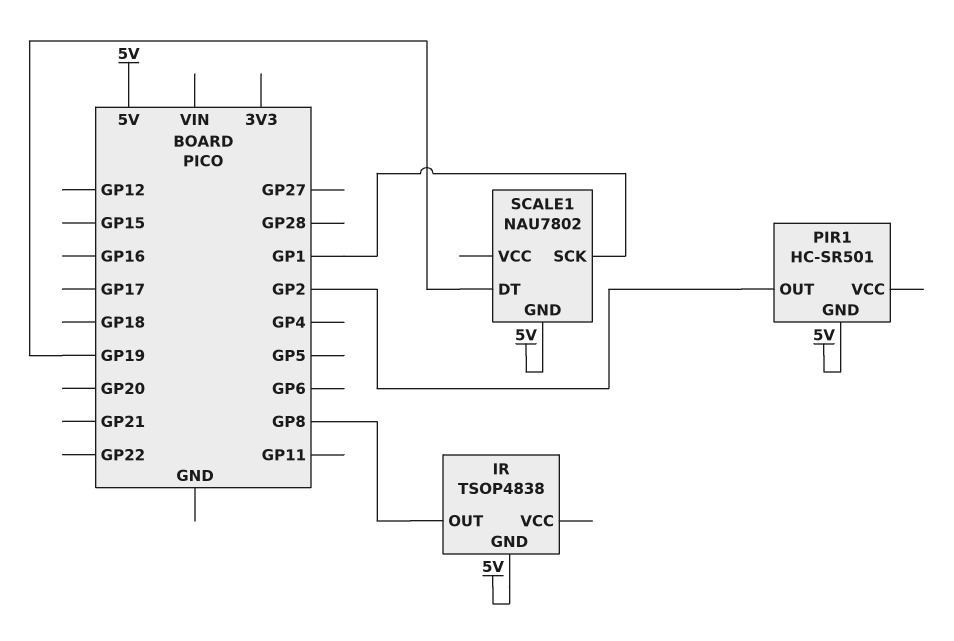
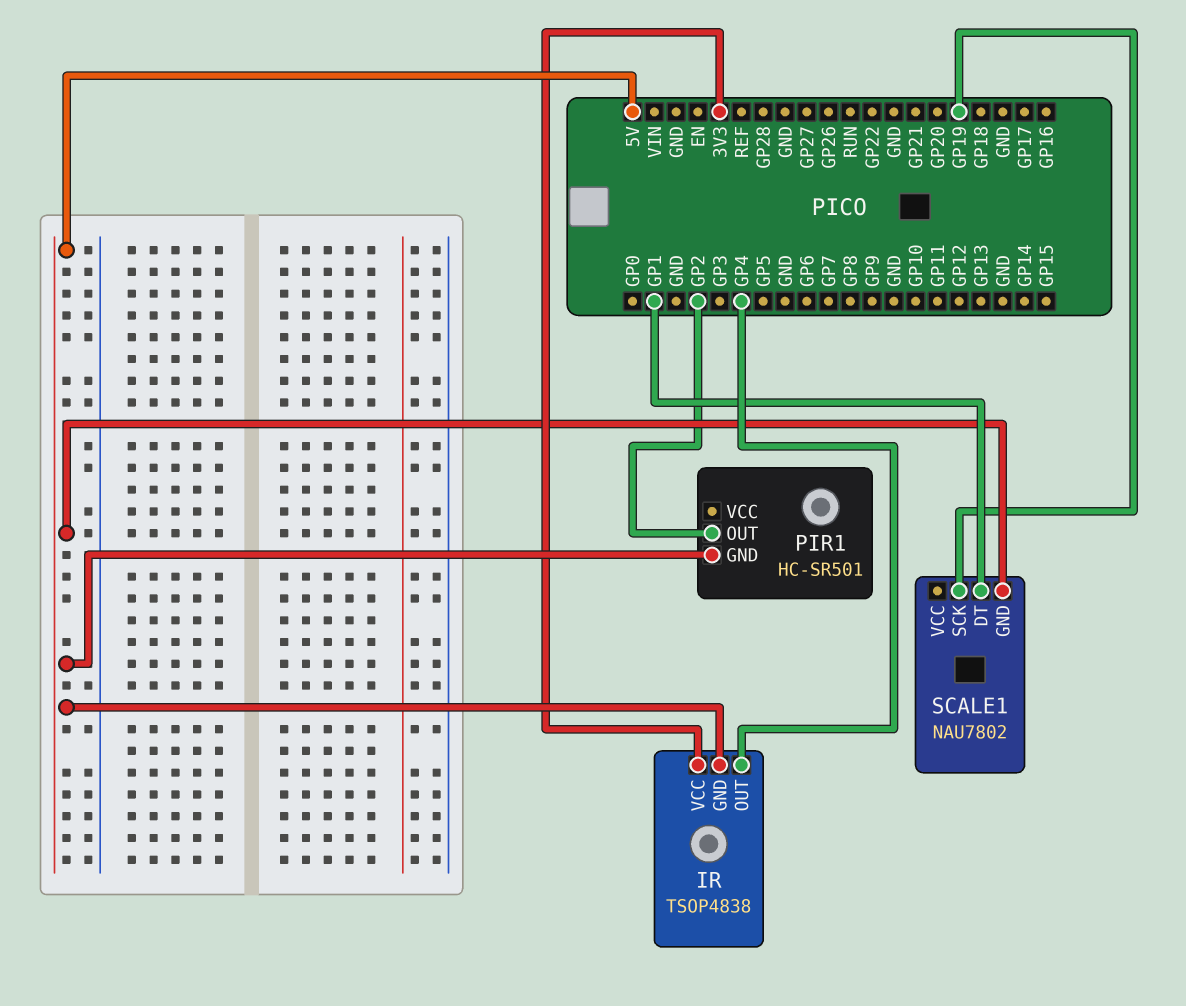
IR pin OUT: GP8 -> GP4
IR pin VCC: none -> 3V3
SCALE1 pin DT: GP19 -> GP1
SCALE1 pin SCK: GP1 -> GP19

